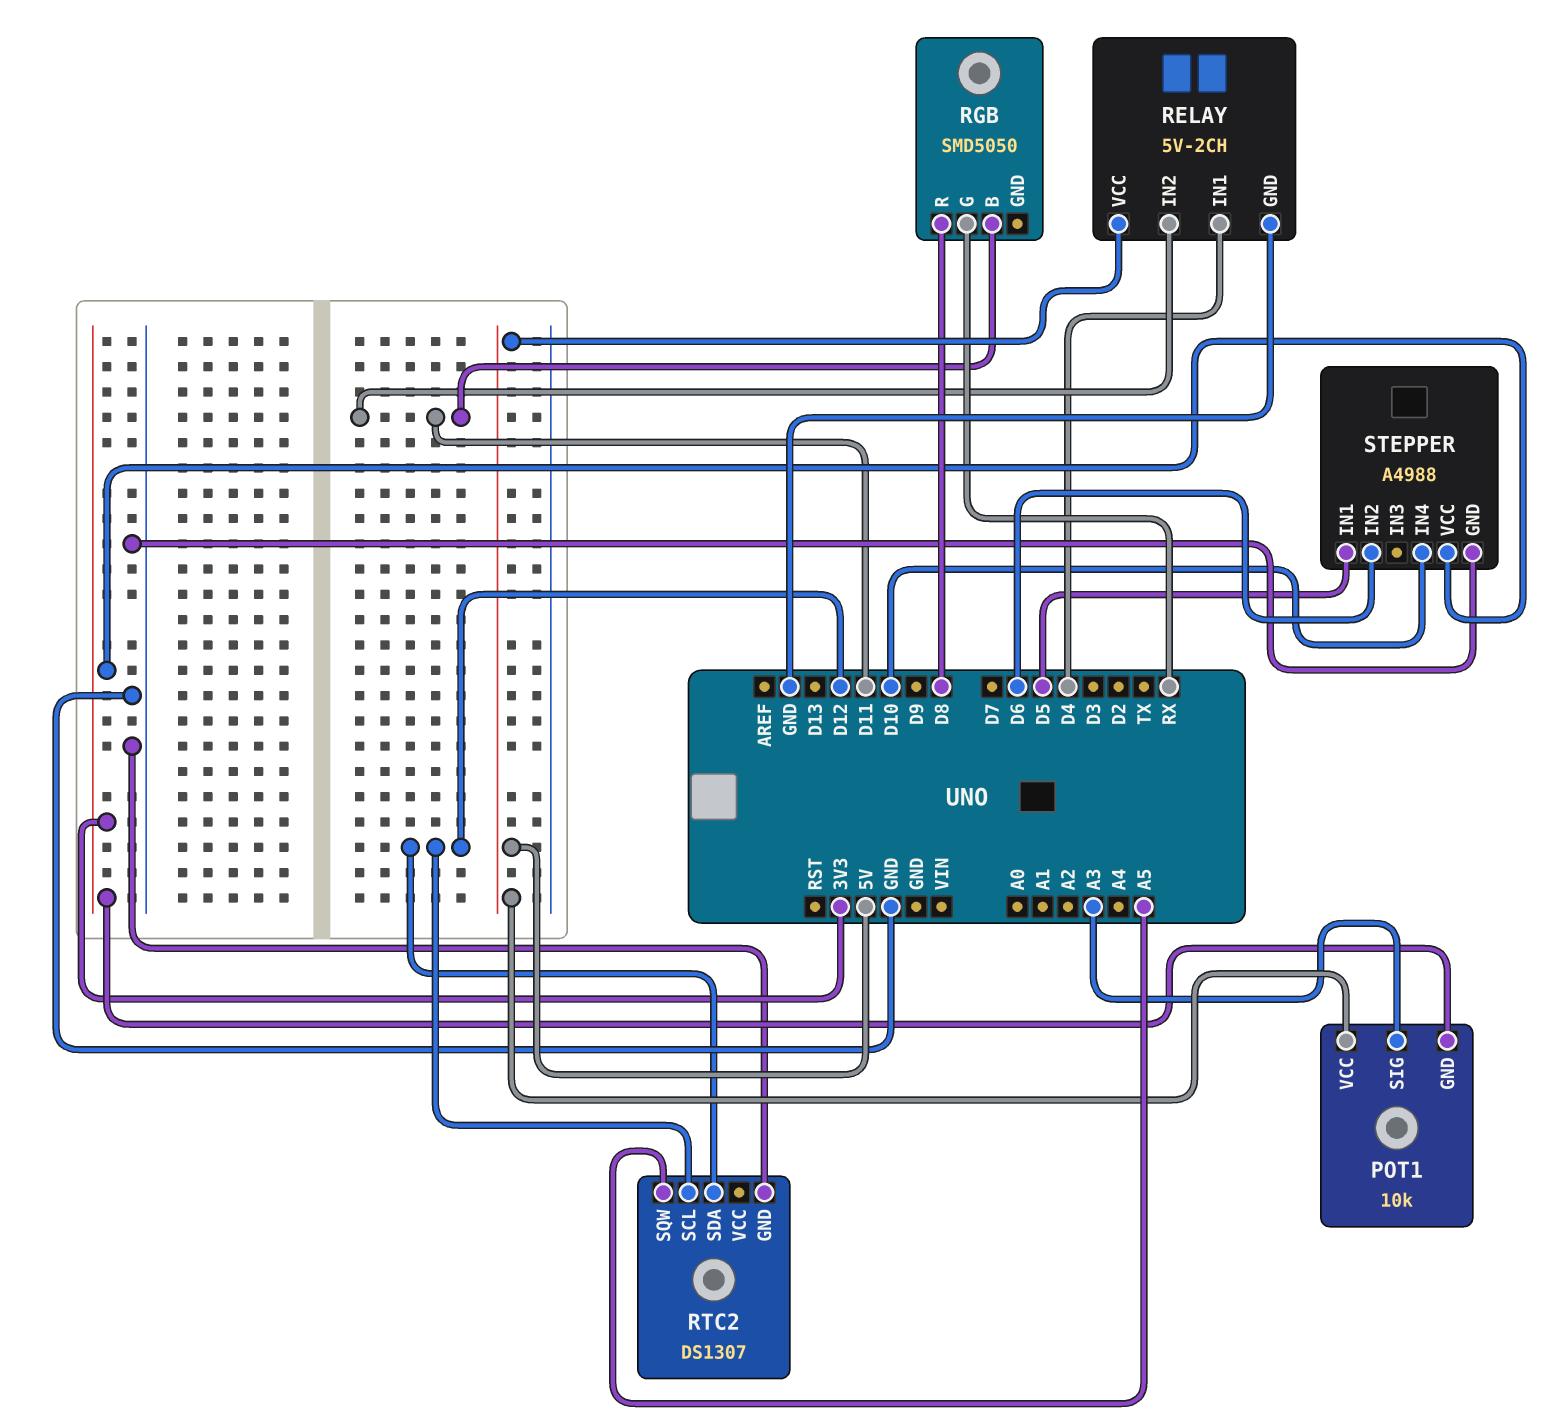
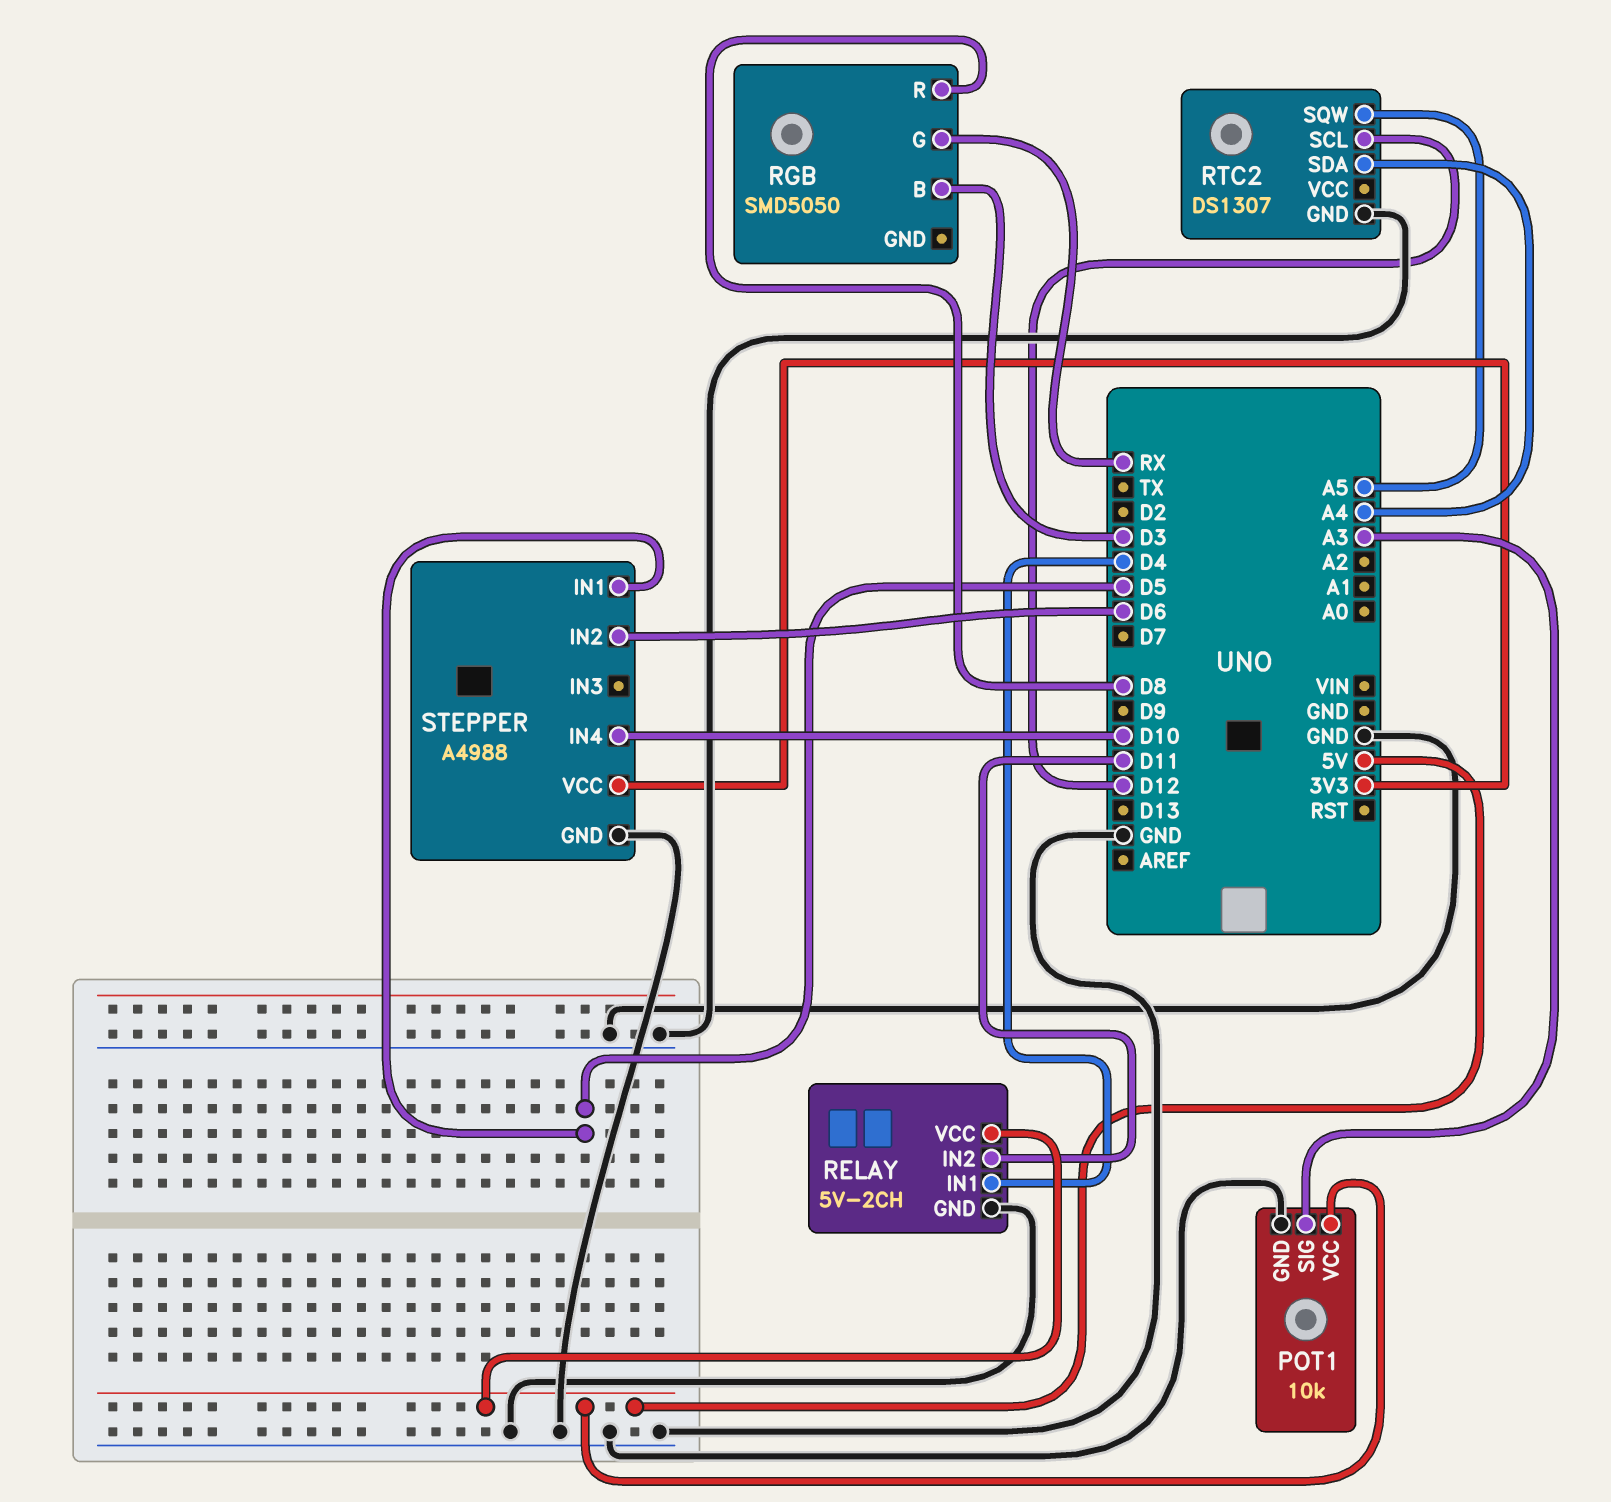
POT1 pin GND: 3V3 -> GND
RGB pin B: D11 -> D3
RTC2 pin SDA: D12 -> A4

